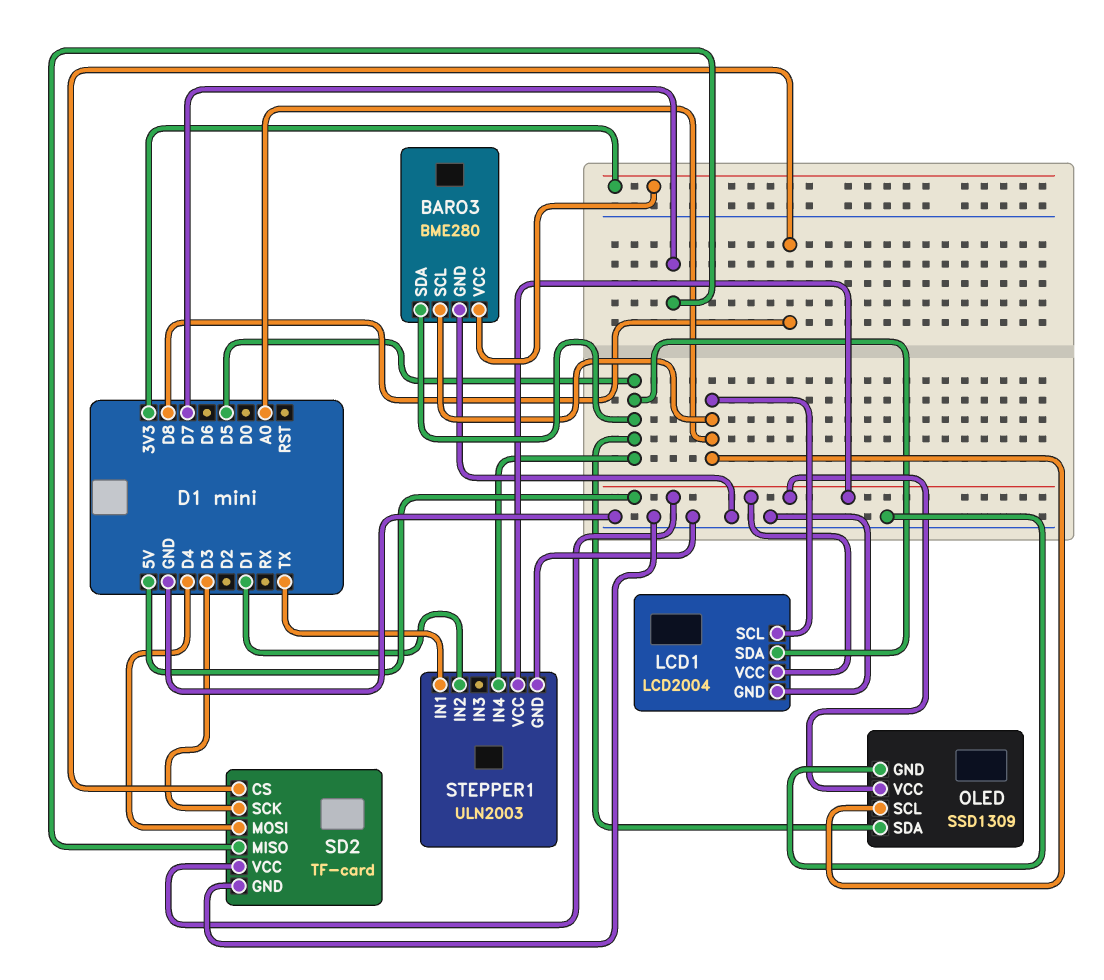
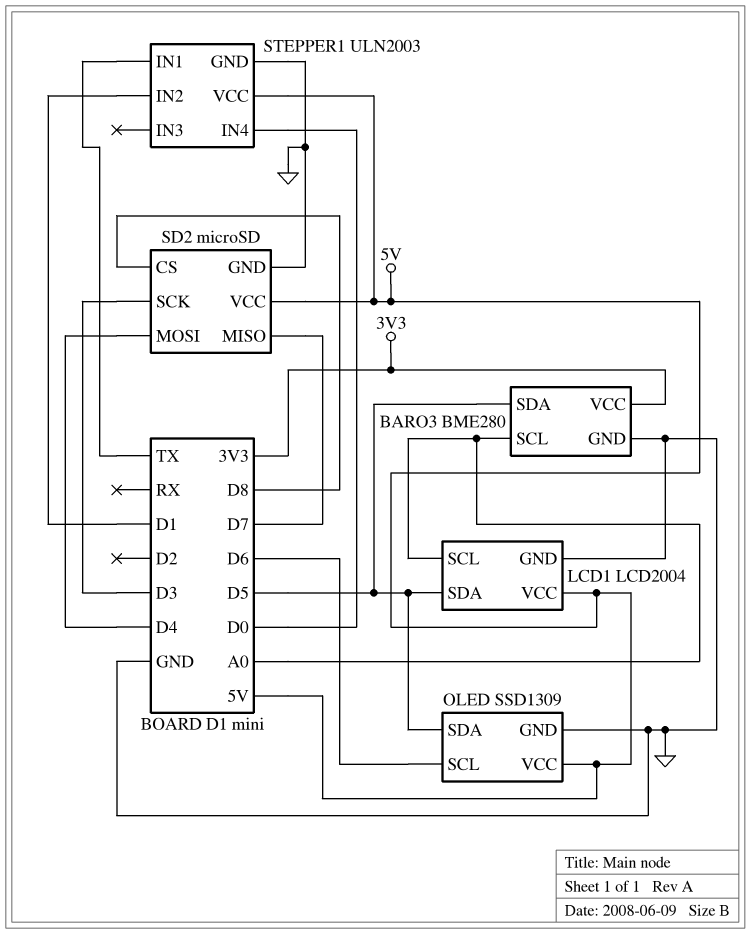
OLED pin SCL: A0 -> D6
SD2: TF-card -> microSD
STEPPER1 pin IN4: D5 -> D0

